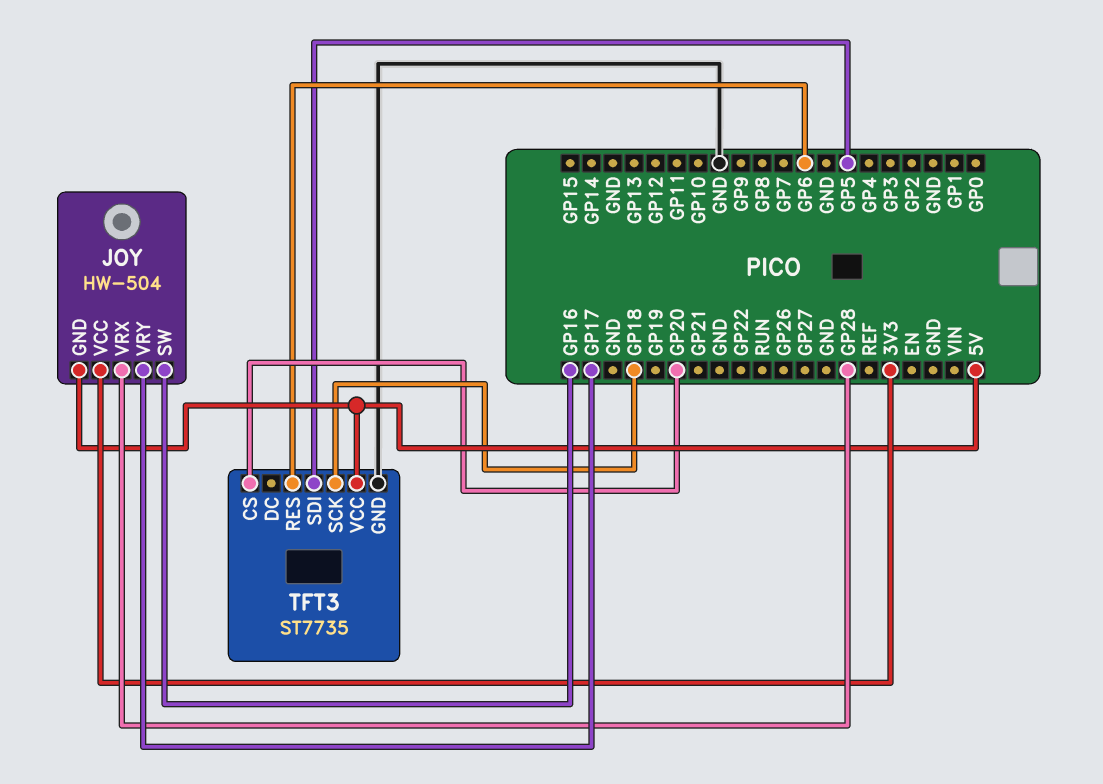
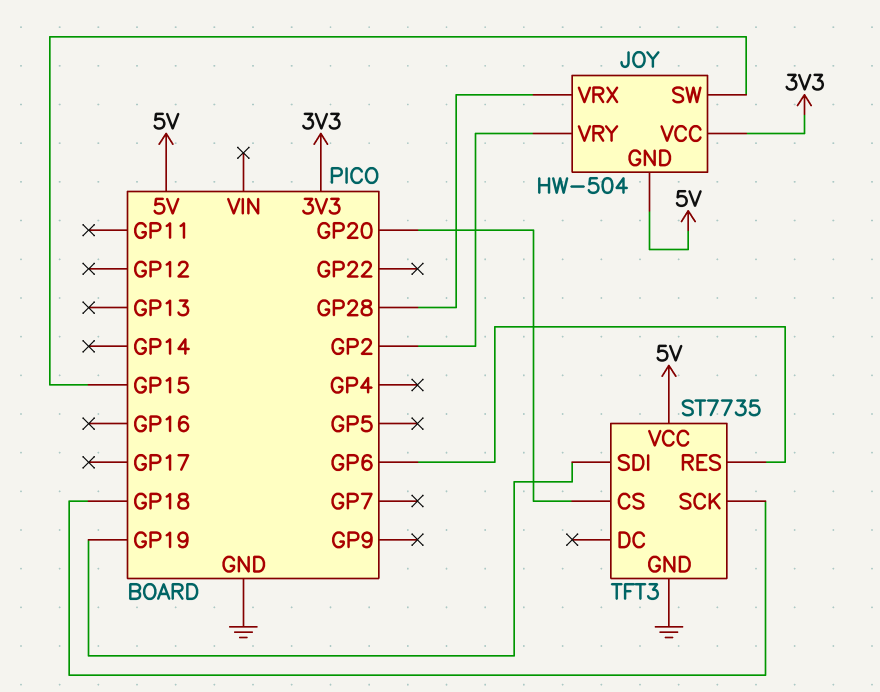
JOY pin SW: GP16 -> GP15
JOY pin VRY: GP17 -> GP2
TFT3 pin SDI: GP5 -> GP19

